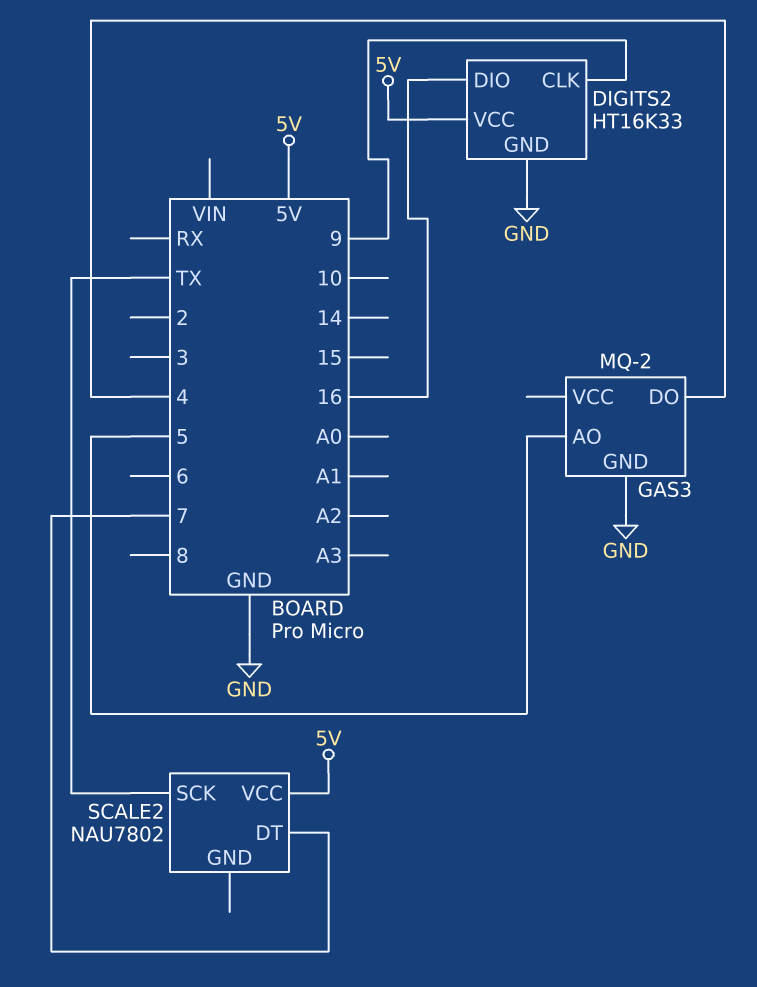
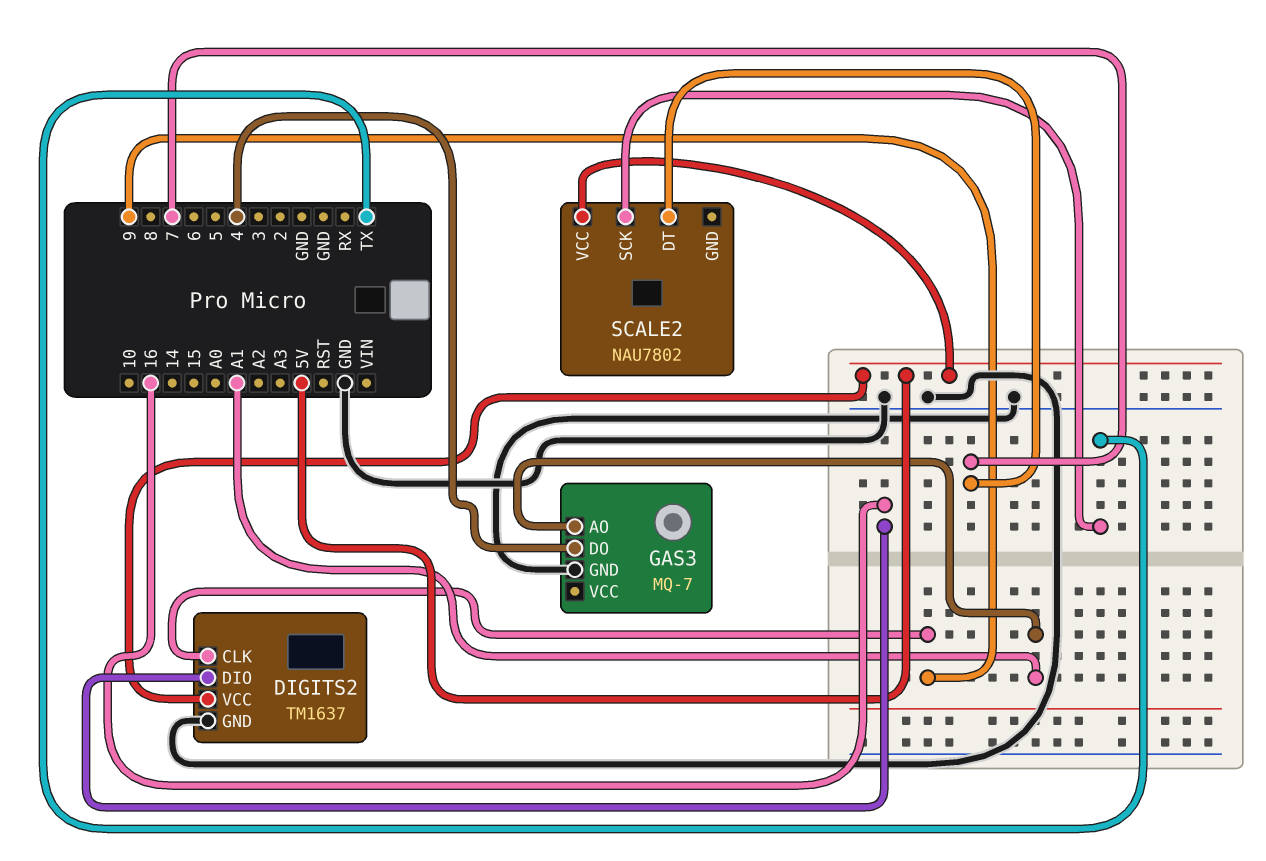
DIGITS2: HT16K33 -> TM1637
GAS3: MQ-2 -> MQ-7
GAS3 pin AO: 5 -> A1

